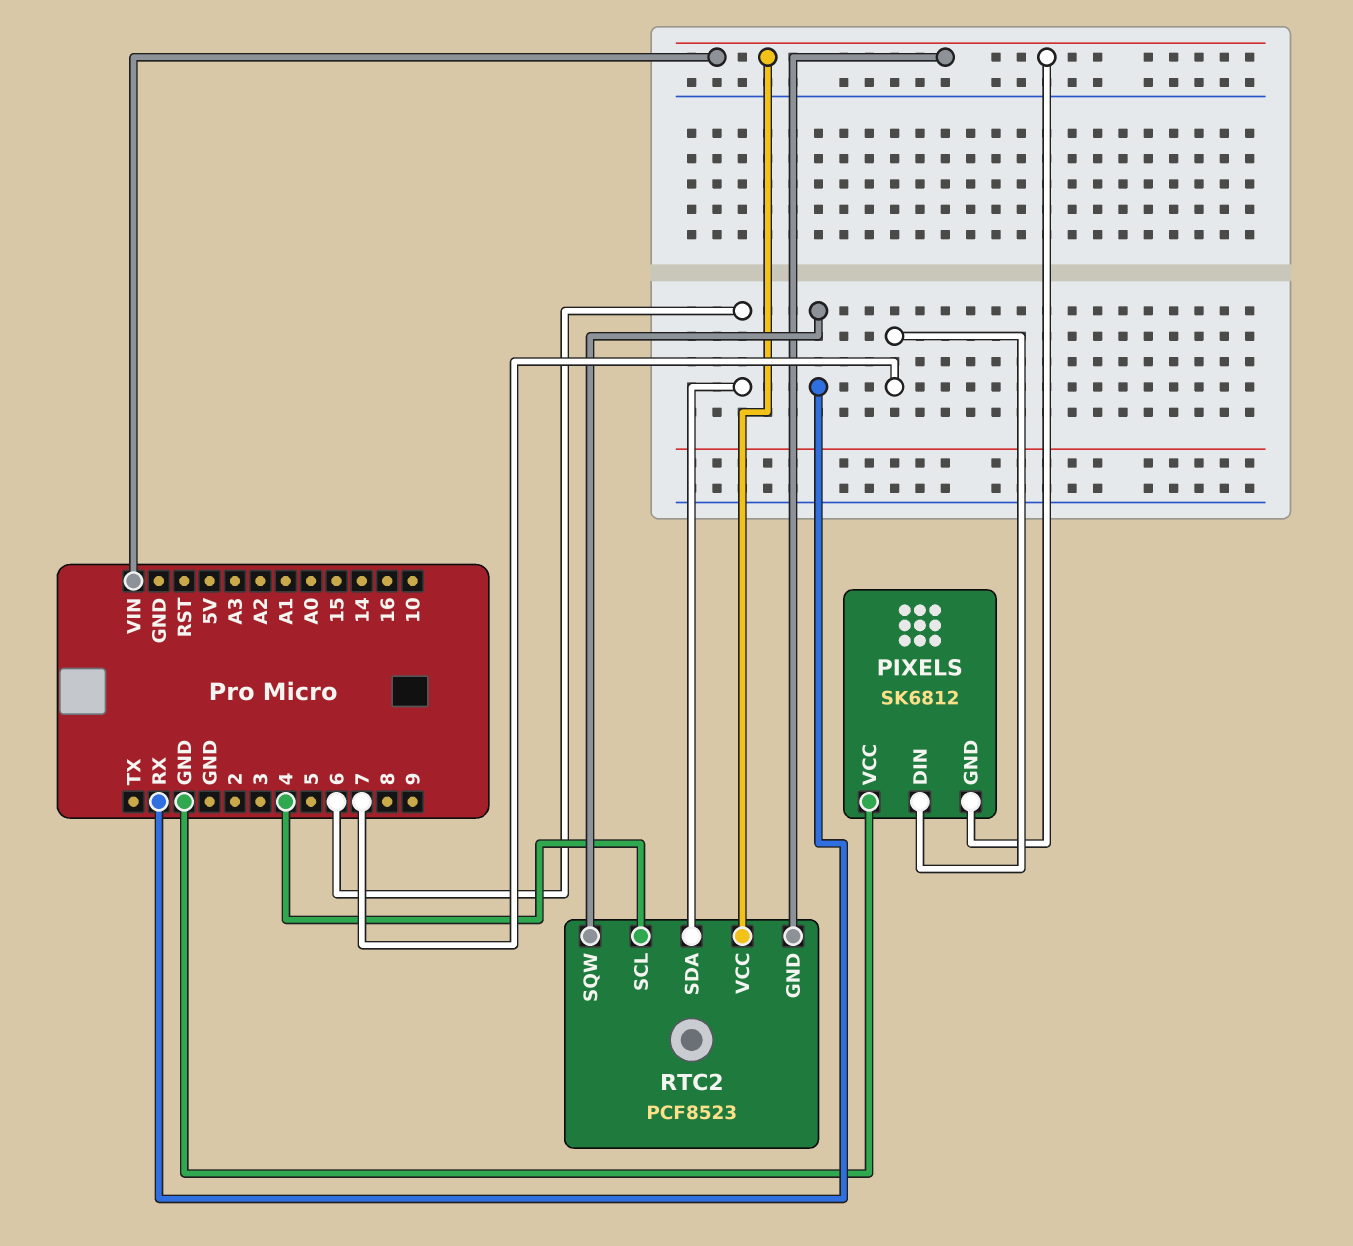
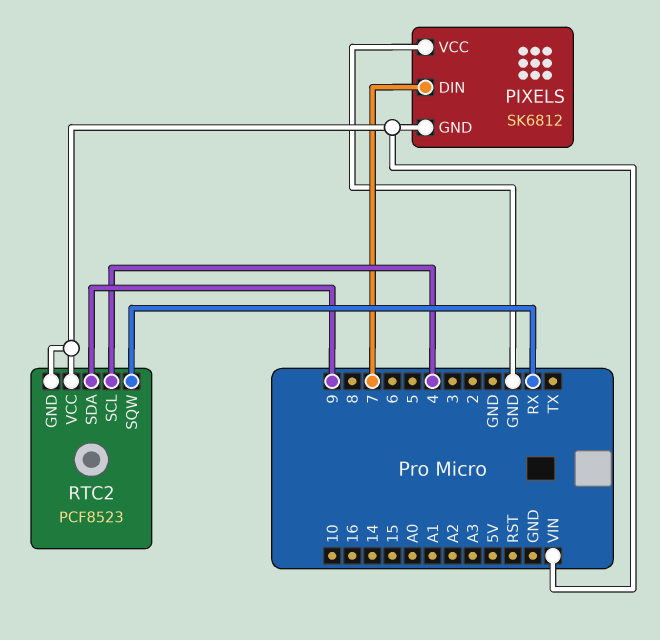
RTC2 pin SDA: 6 -> 9

